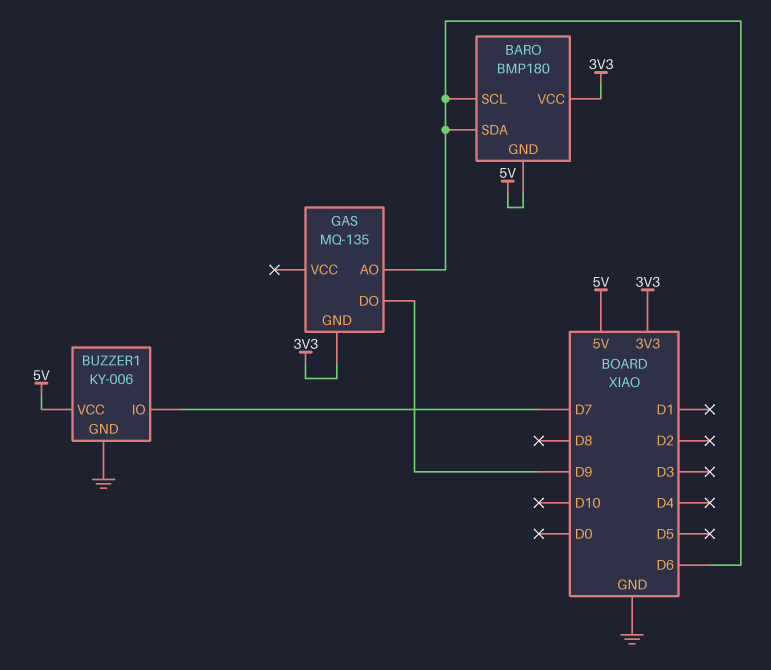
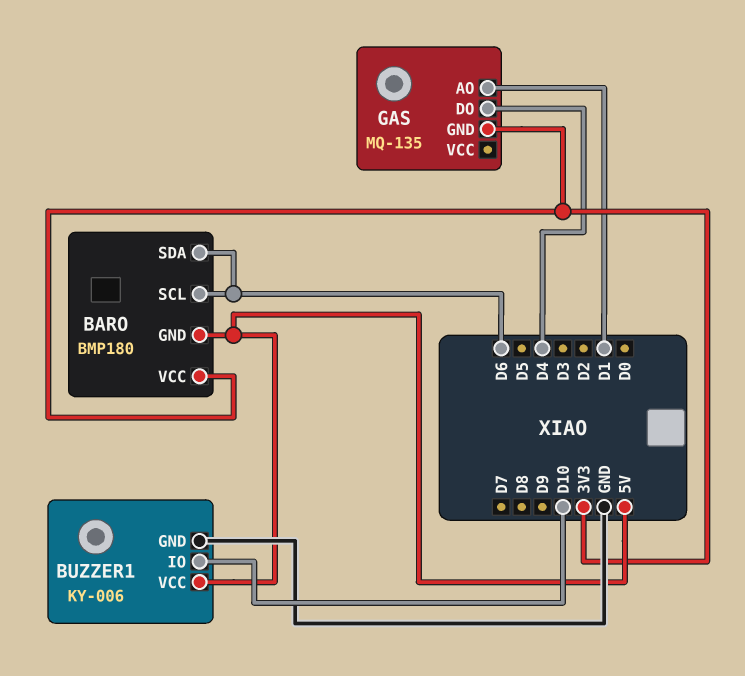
BUZZER1 pin IO: D7 -> D10
GAS pin AO: D6 -> D1
GAS pin DO: D9 -> D4

